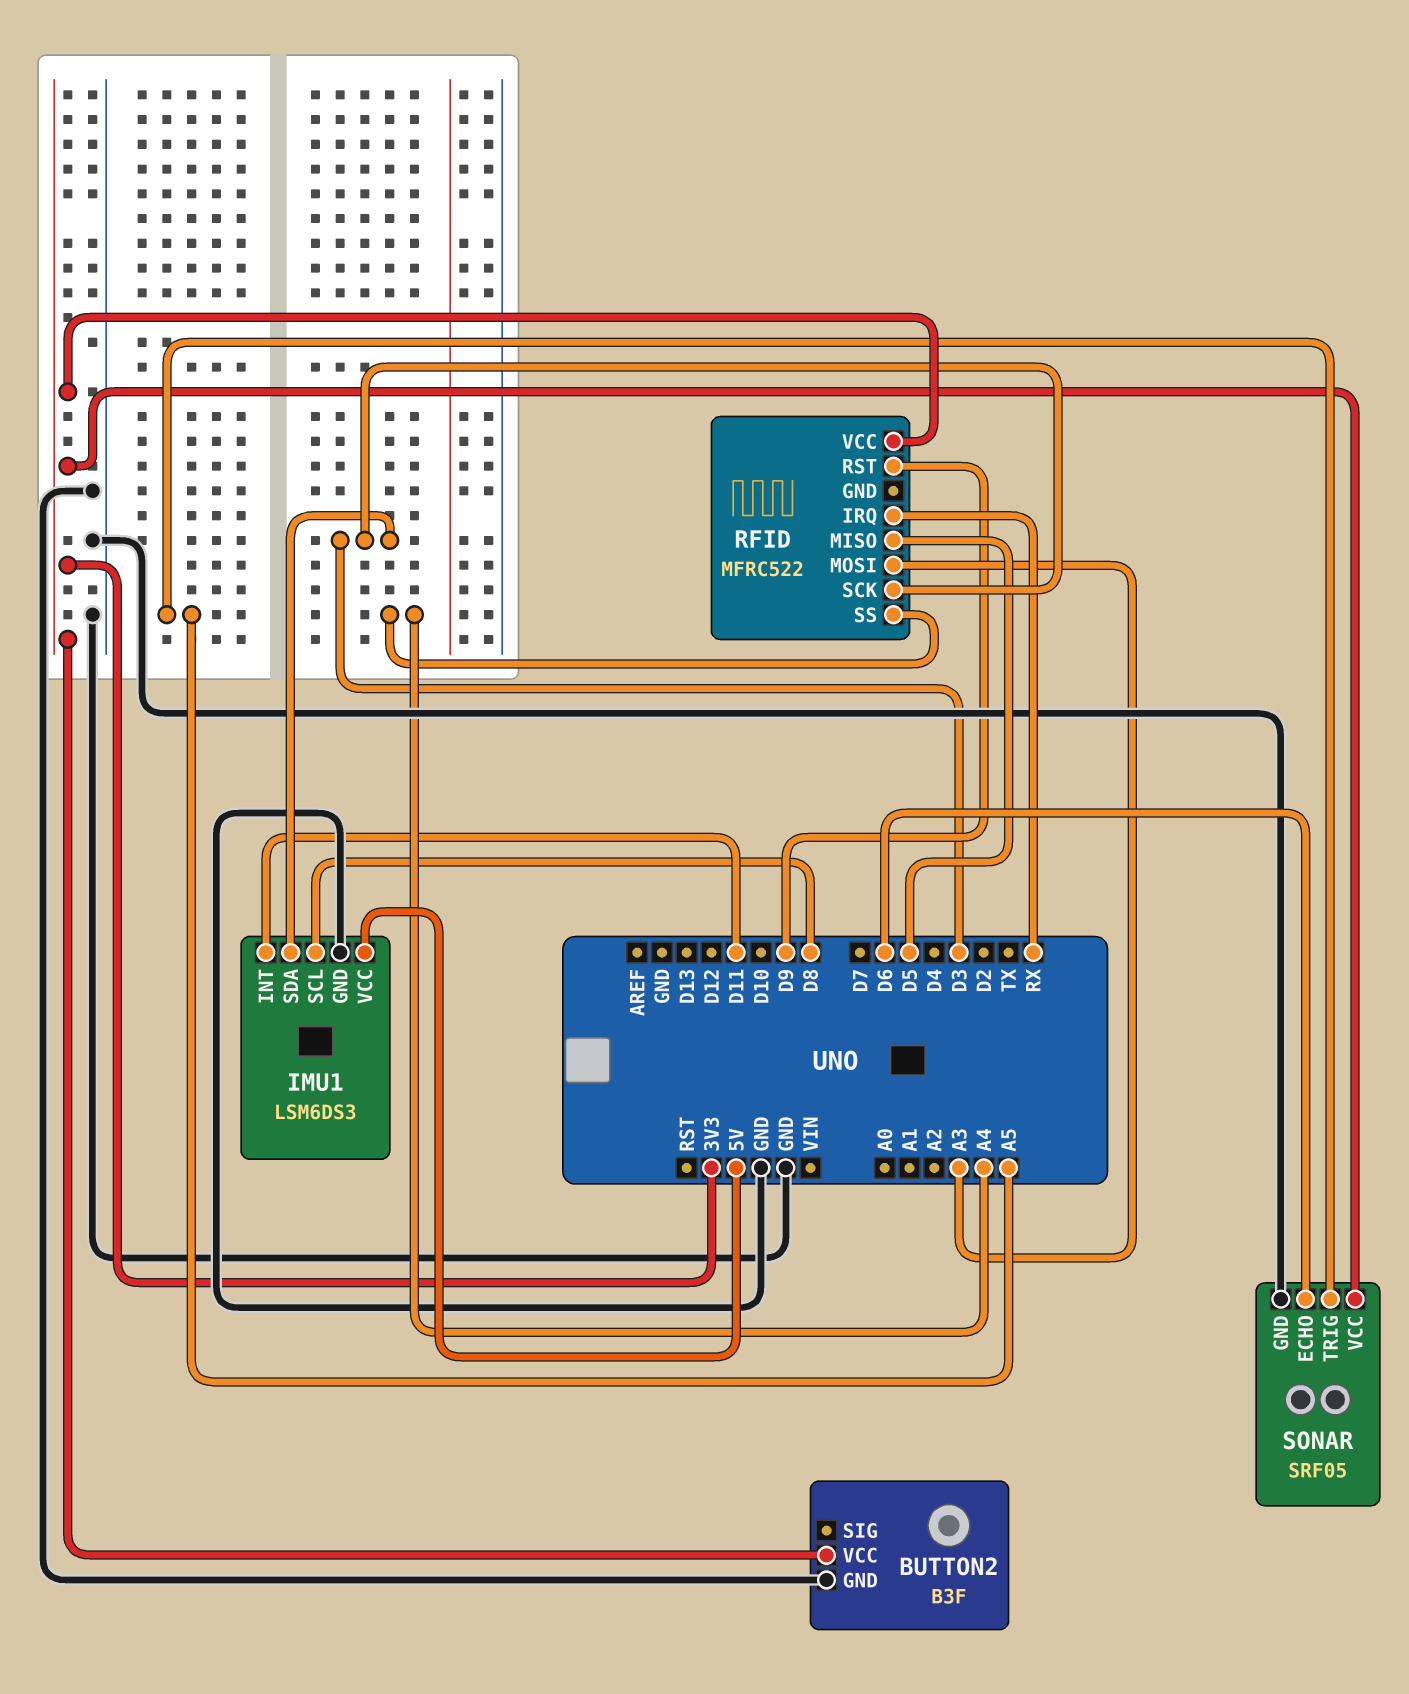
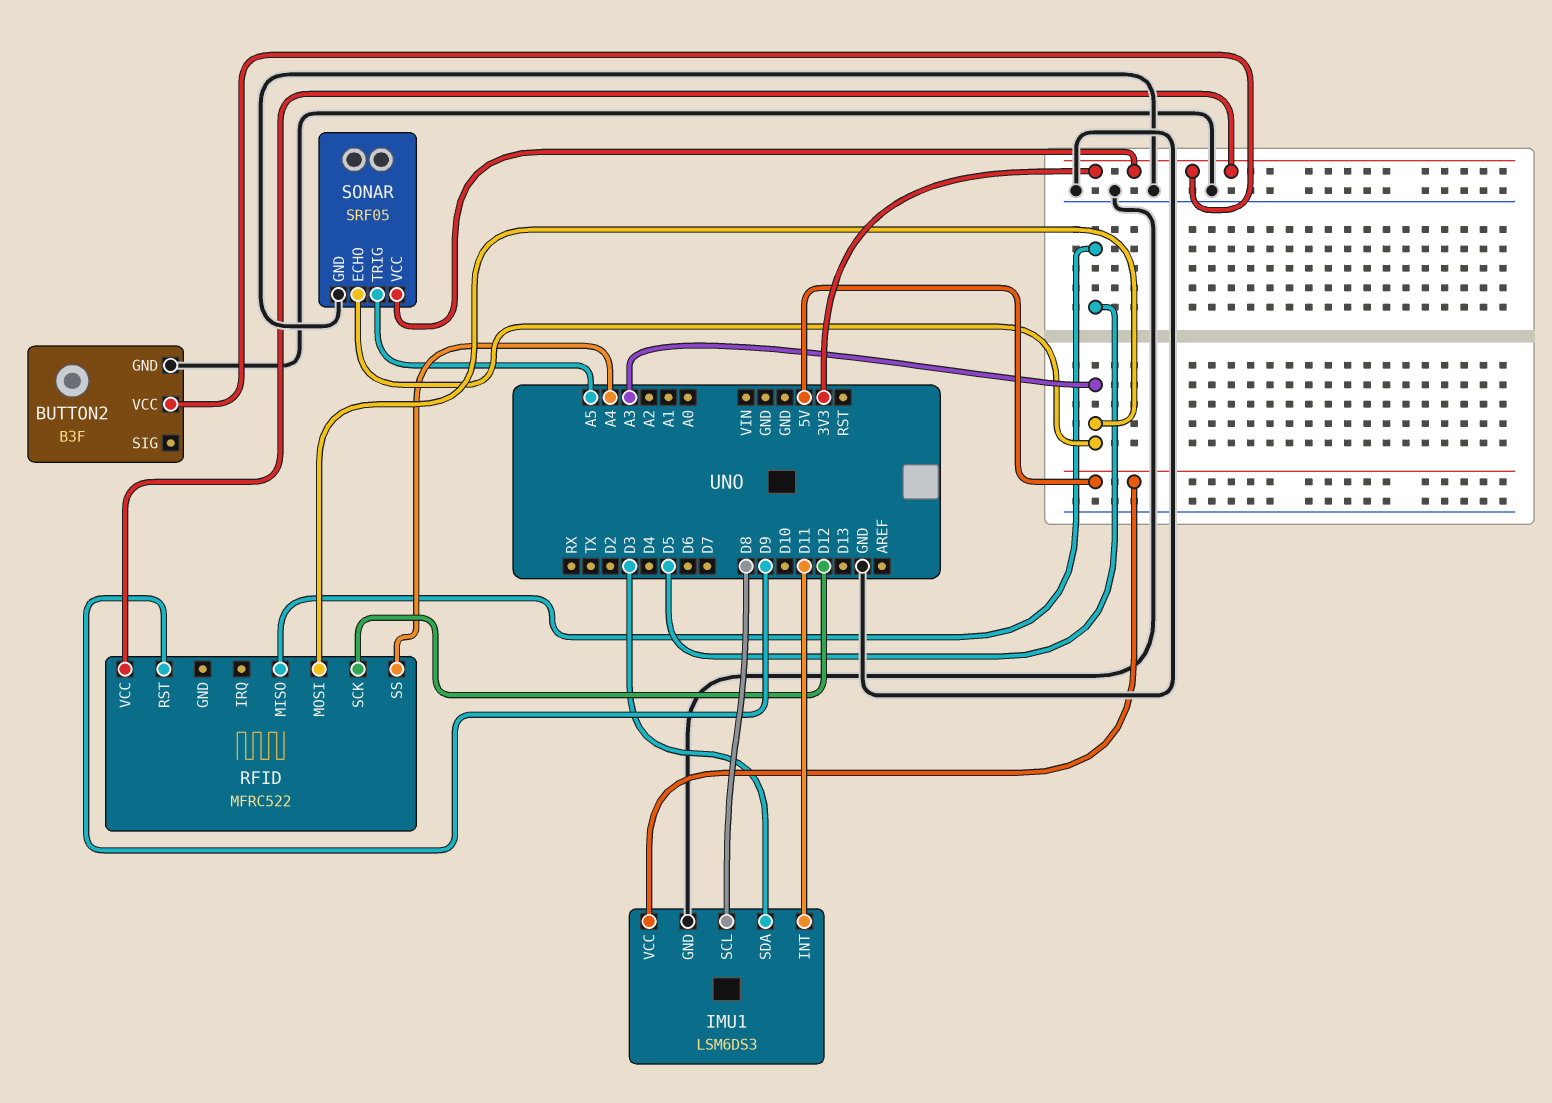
RFID pin IRQ: RX -> none
RFID pin SCK: D3 -> D12
SONAR pin ECHO: D6 -> A3

